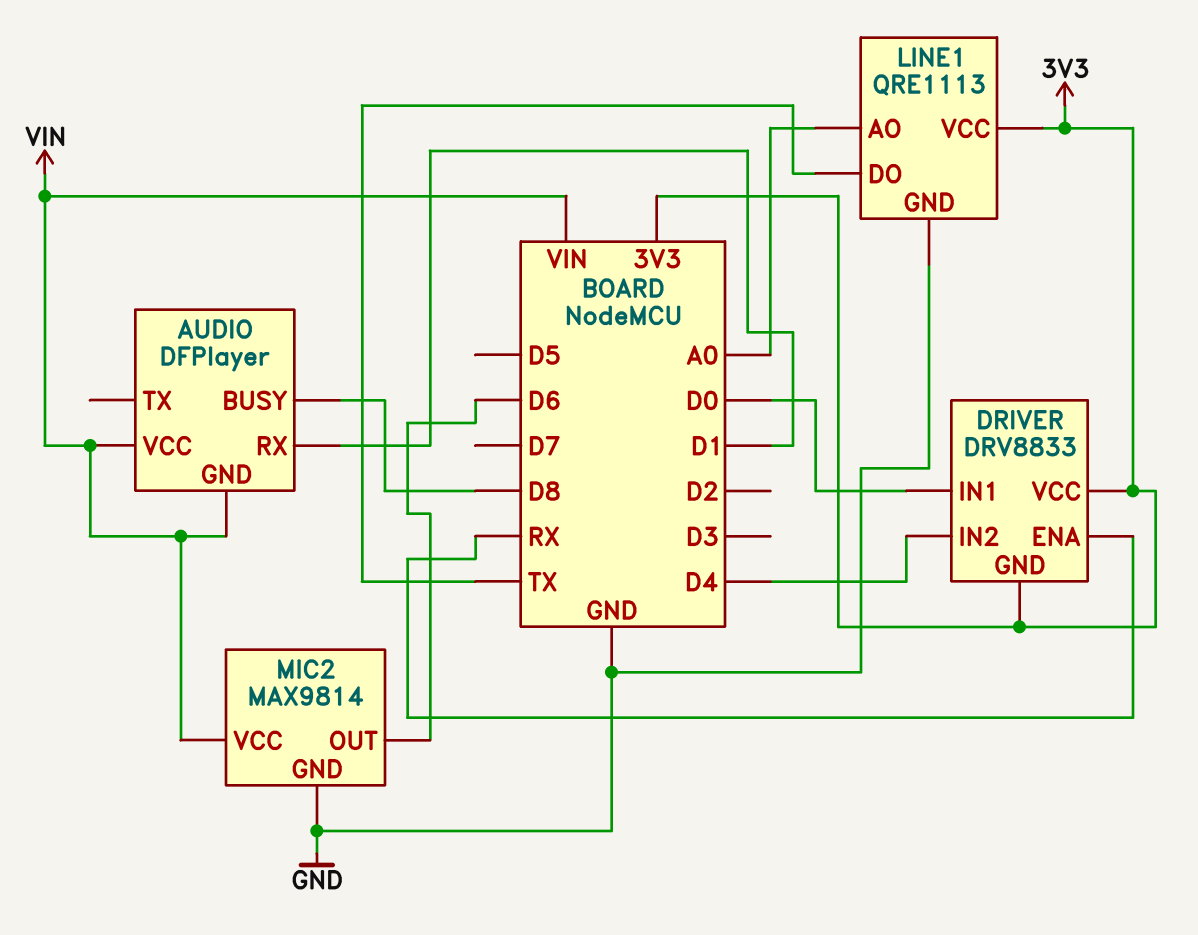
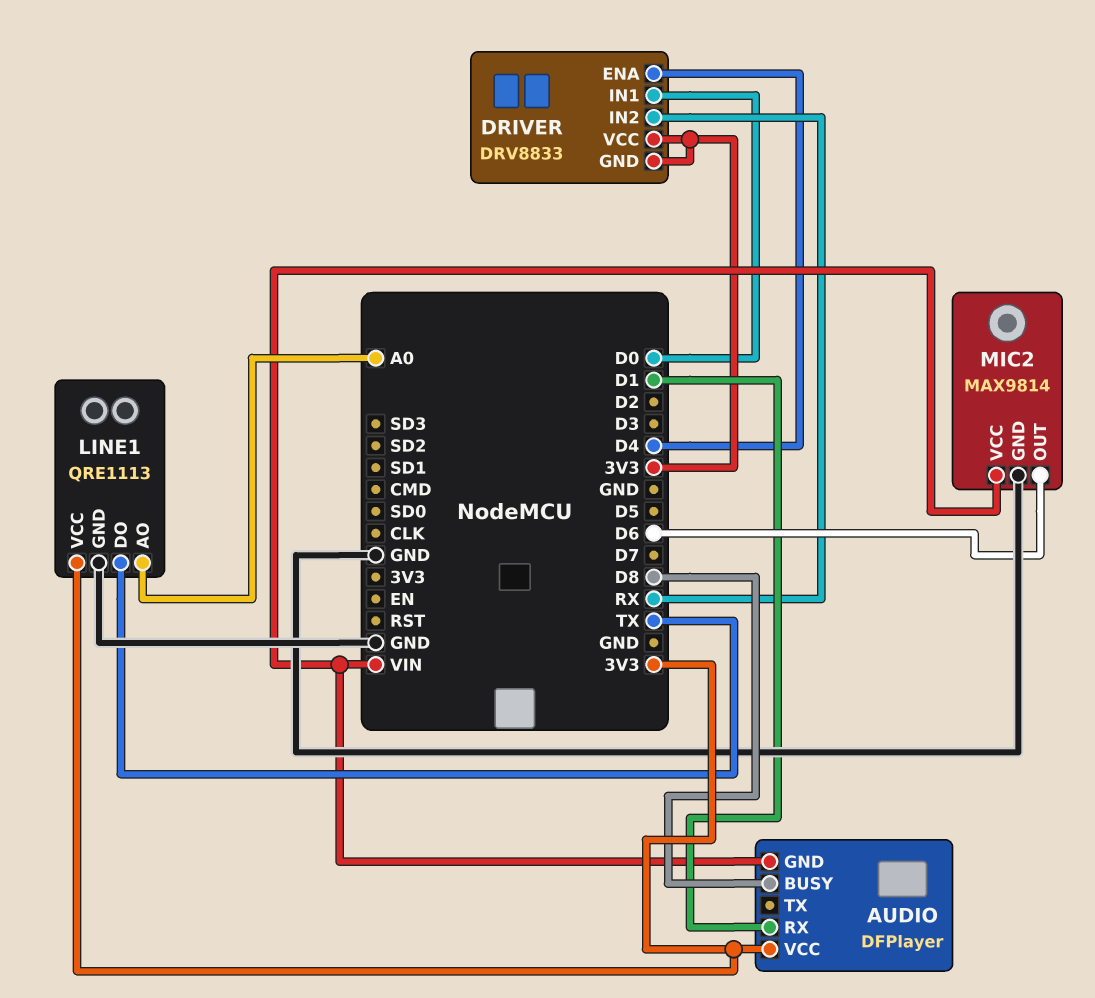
AUDIO pin VCC: VIN -> 3V3
DRIVER pin ENA: RX -> D4
DRIVER pin IN2: D4 -> RX

